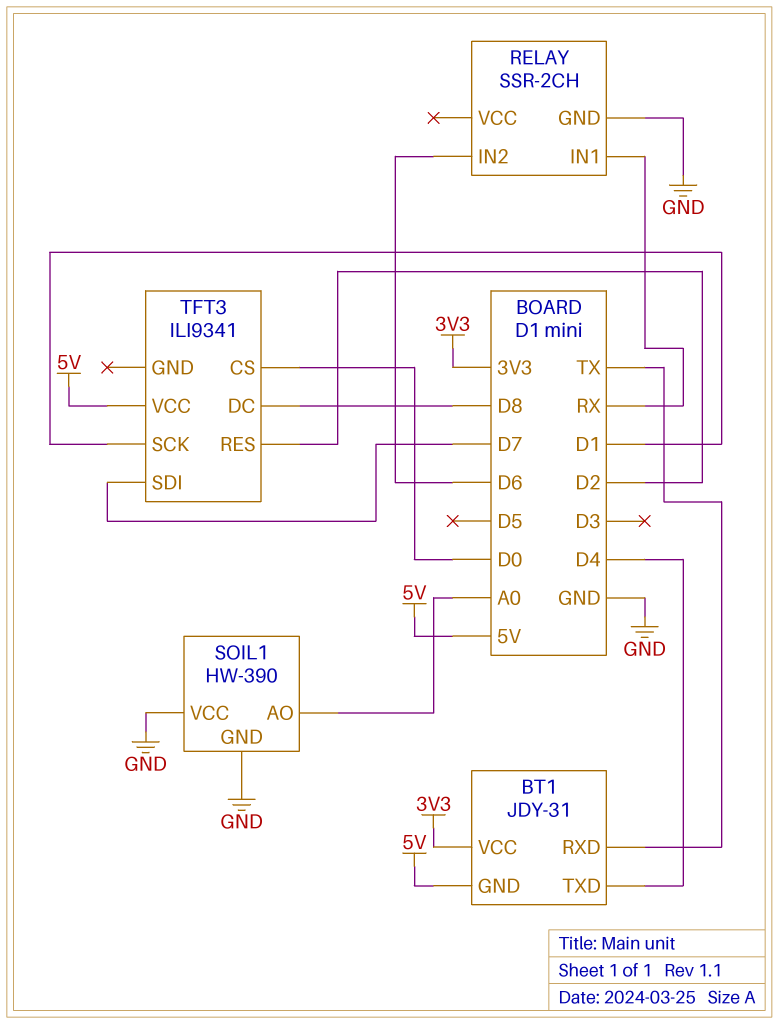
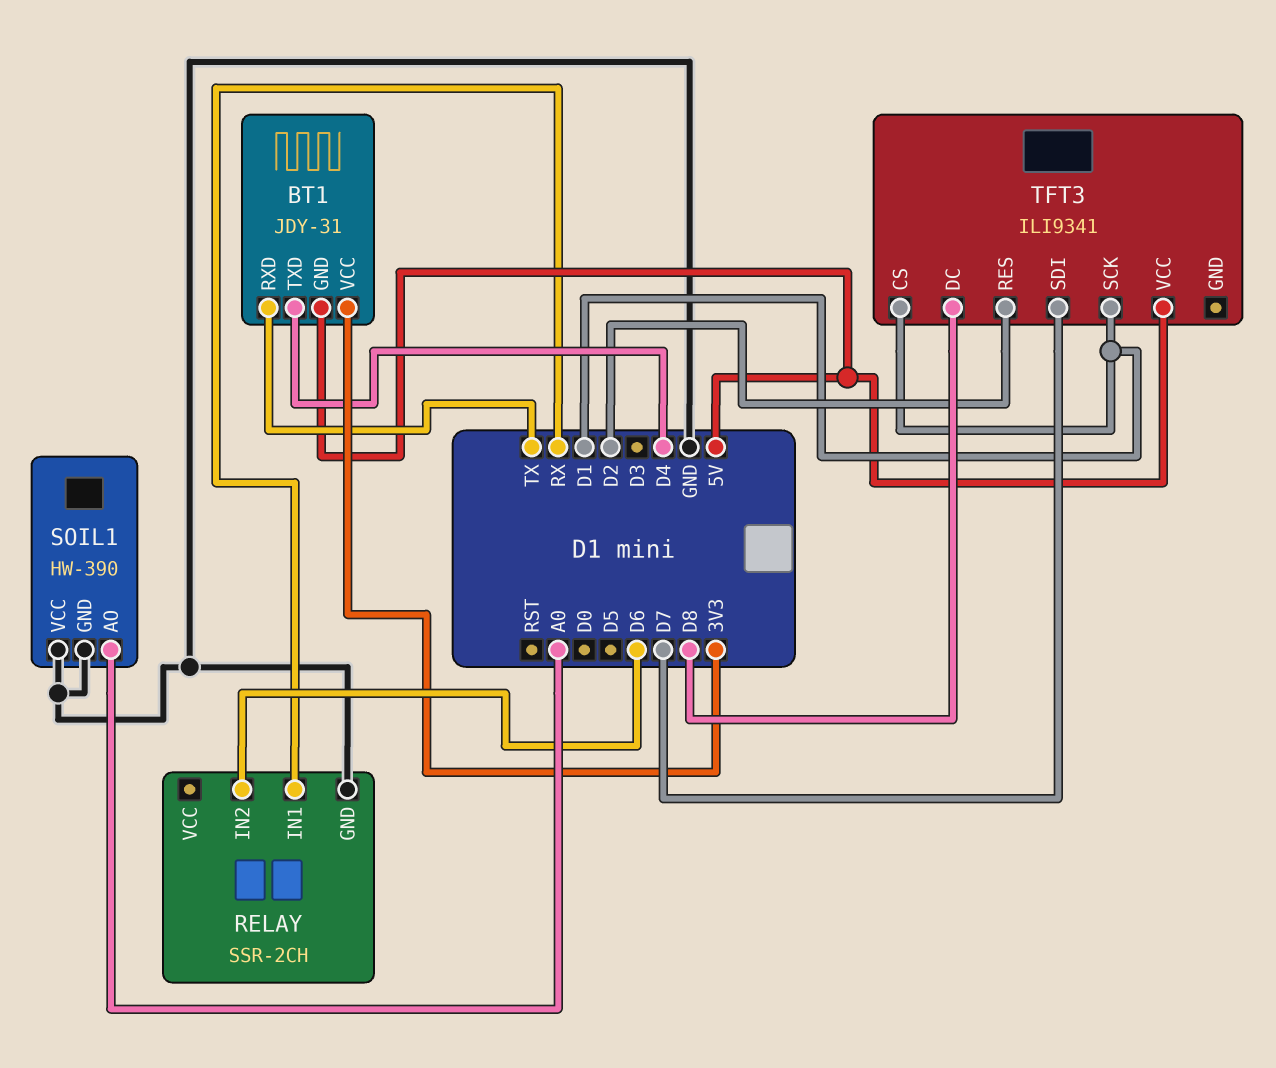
TFT3 pin CS: D0 -> D1

